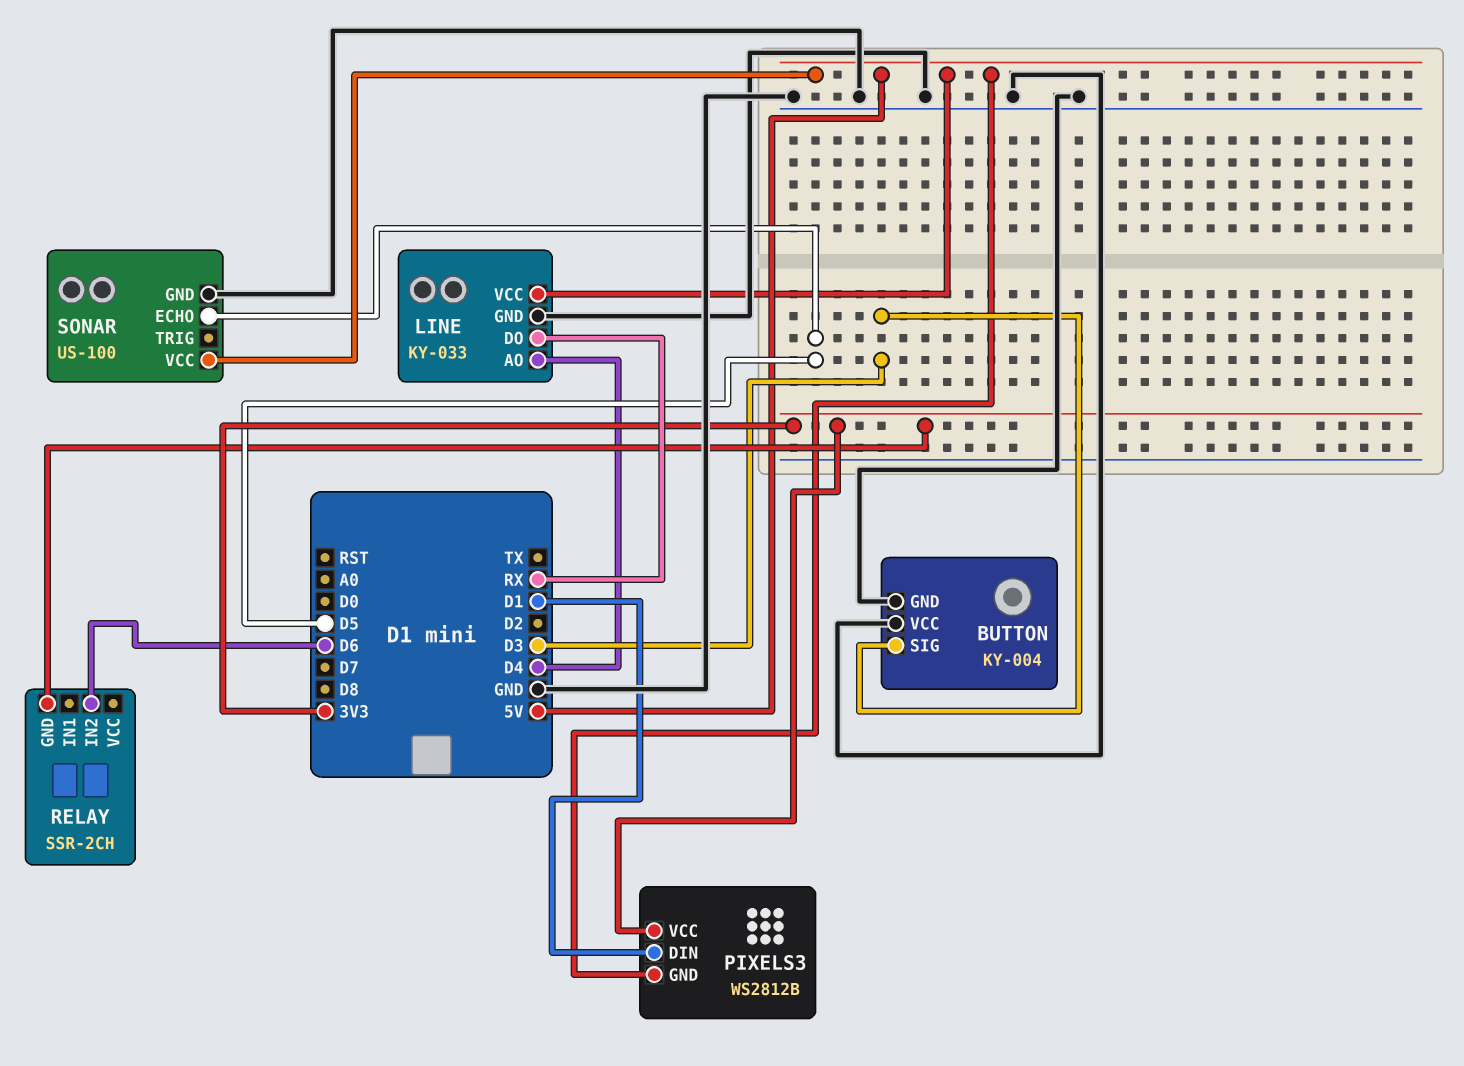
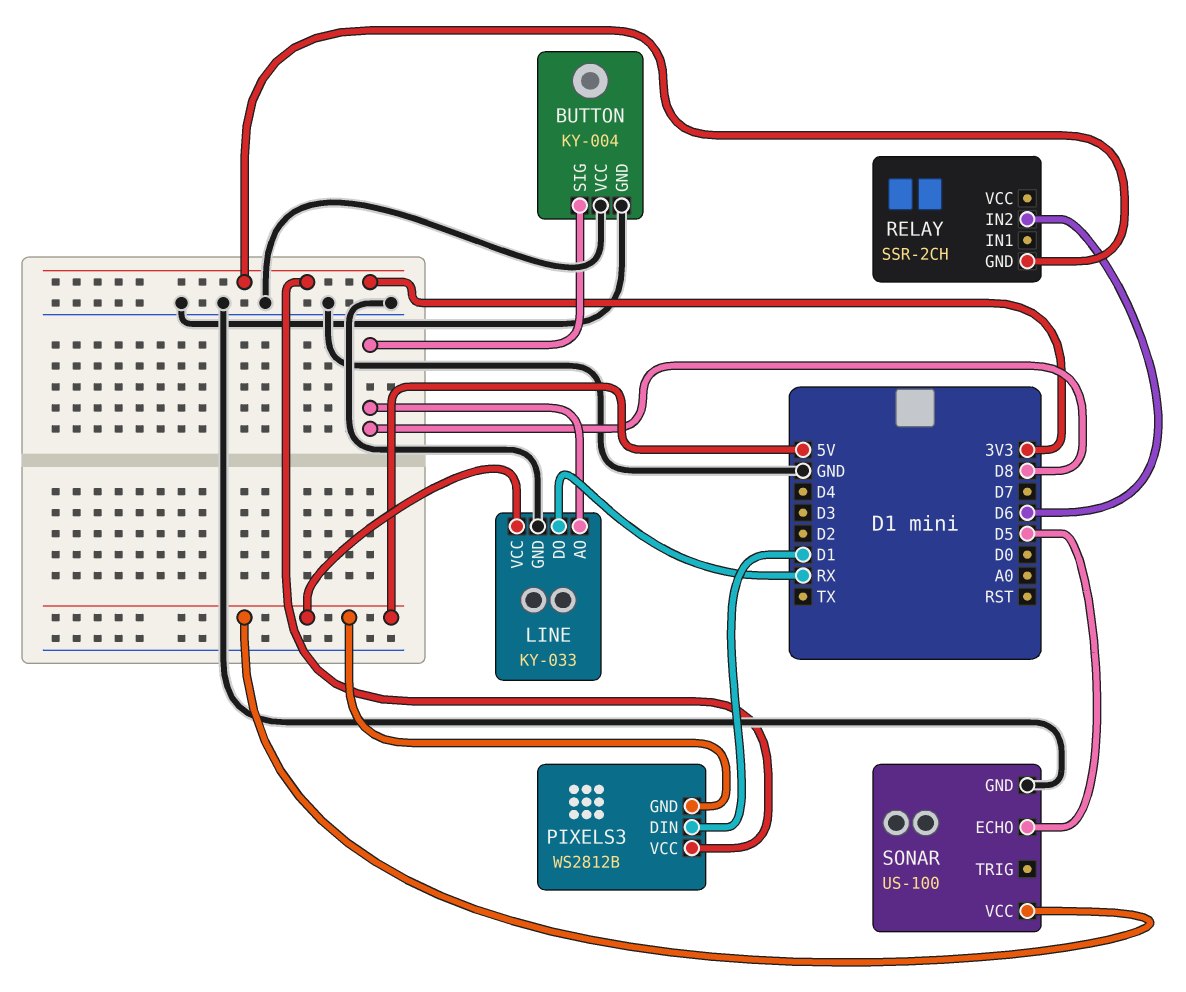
BUTTON pin SIG: D3 -> D8
LINE pin AO: D4 -> D8

